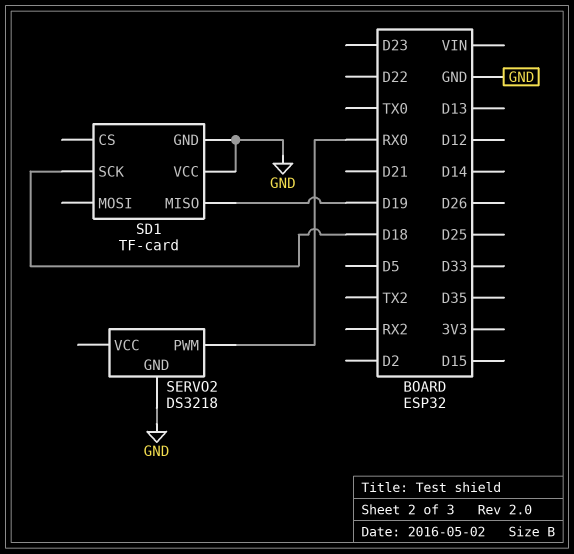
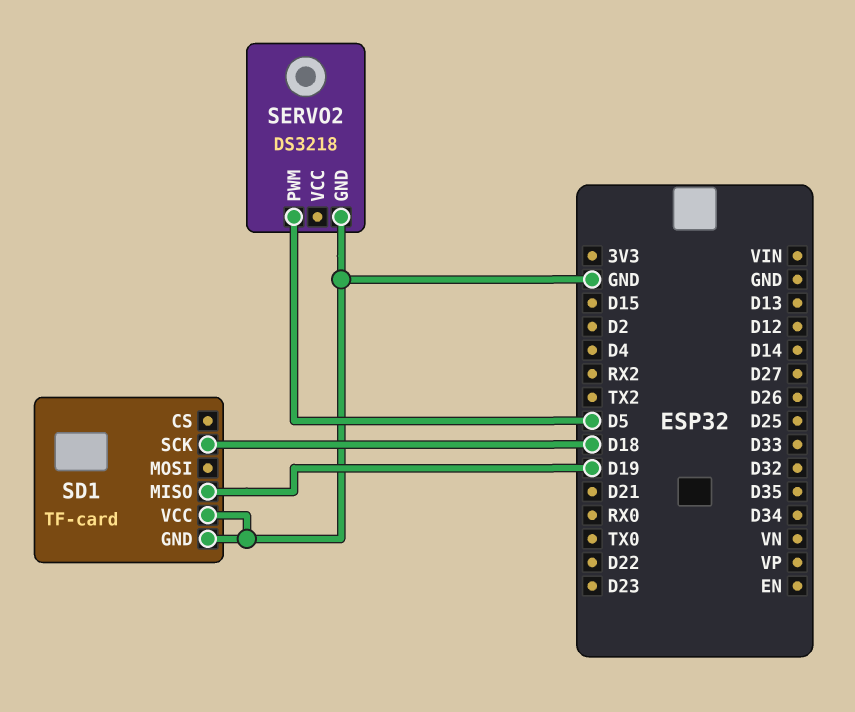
SERVO2 pin PWM: RX0 -> D5

